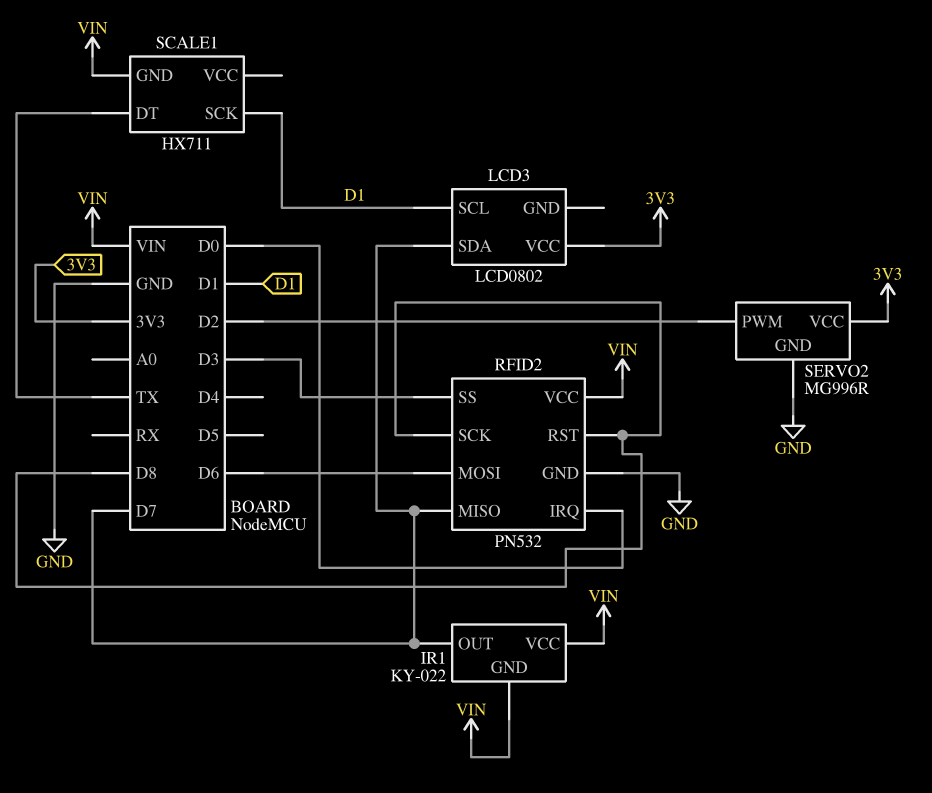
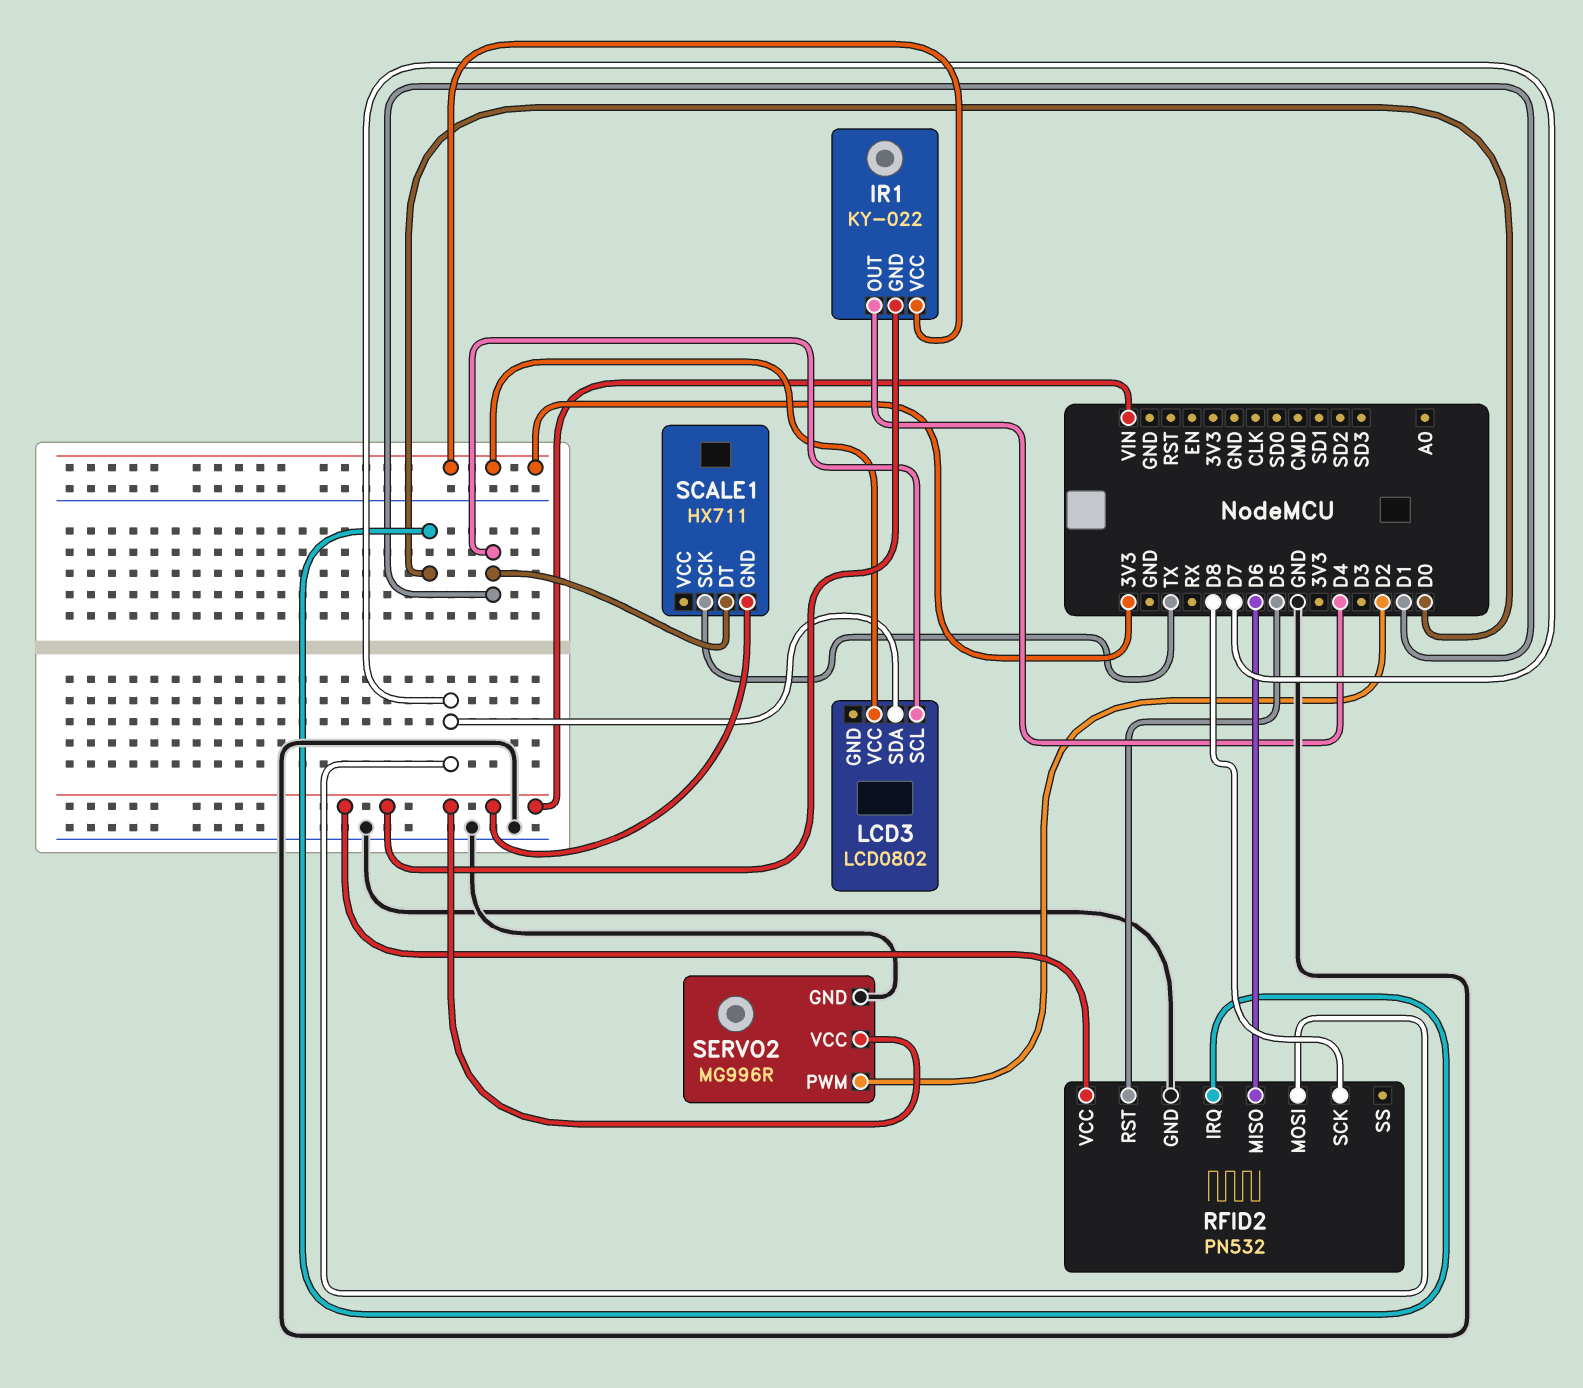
IR1 pin OUT: D7 -> D4
IR1 pin VCC: VIN -> 3V3
RFID2 pin MISO: D7 -> D6
RFID2 pin MOSI: D6 -> D7
RFID2 pin RST: D8 -> D5
RFID2 pin SS: D3 -> none
SCALE1 pin DT: TX -> D1
SCALE1 pin SCK: D1 -> TX
SERVO2 pin VCC: 3V3 -> VIN

